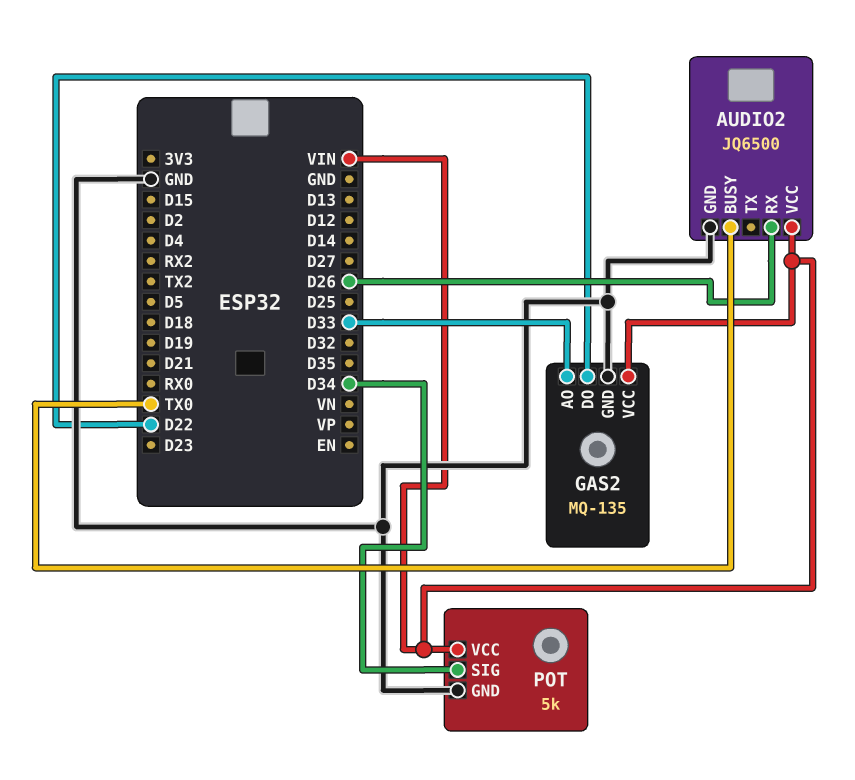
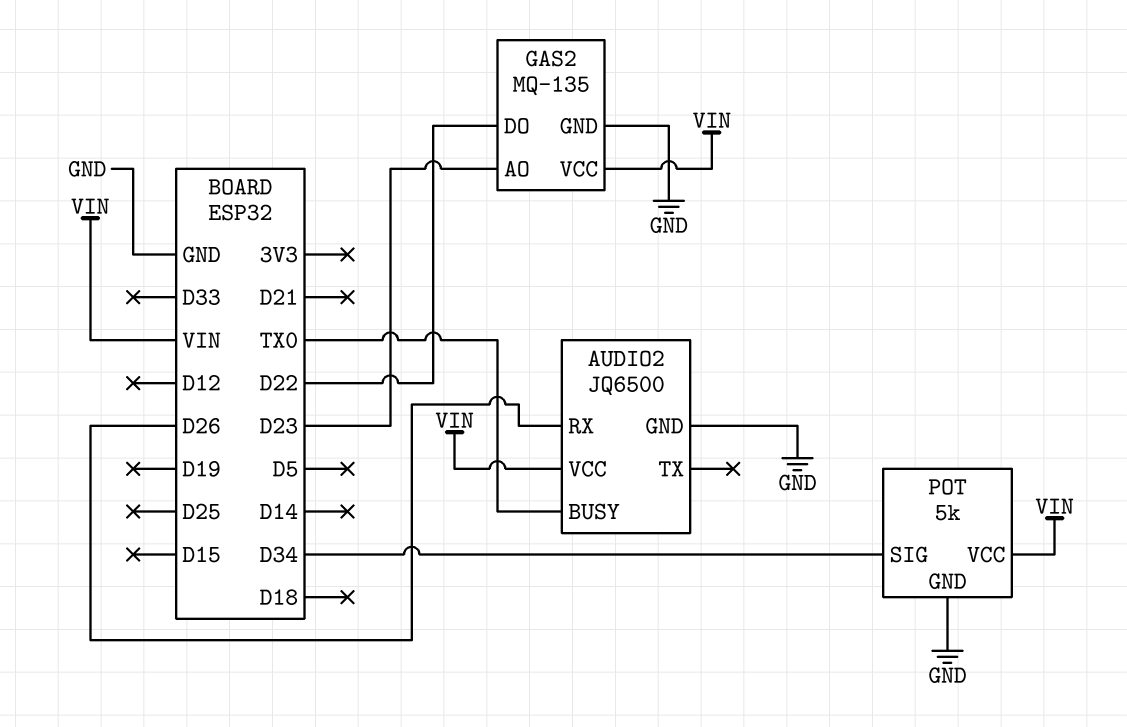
GAS2 pin AO: D33 -> D23

